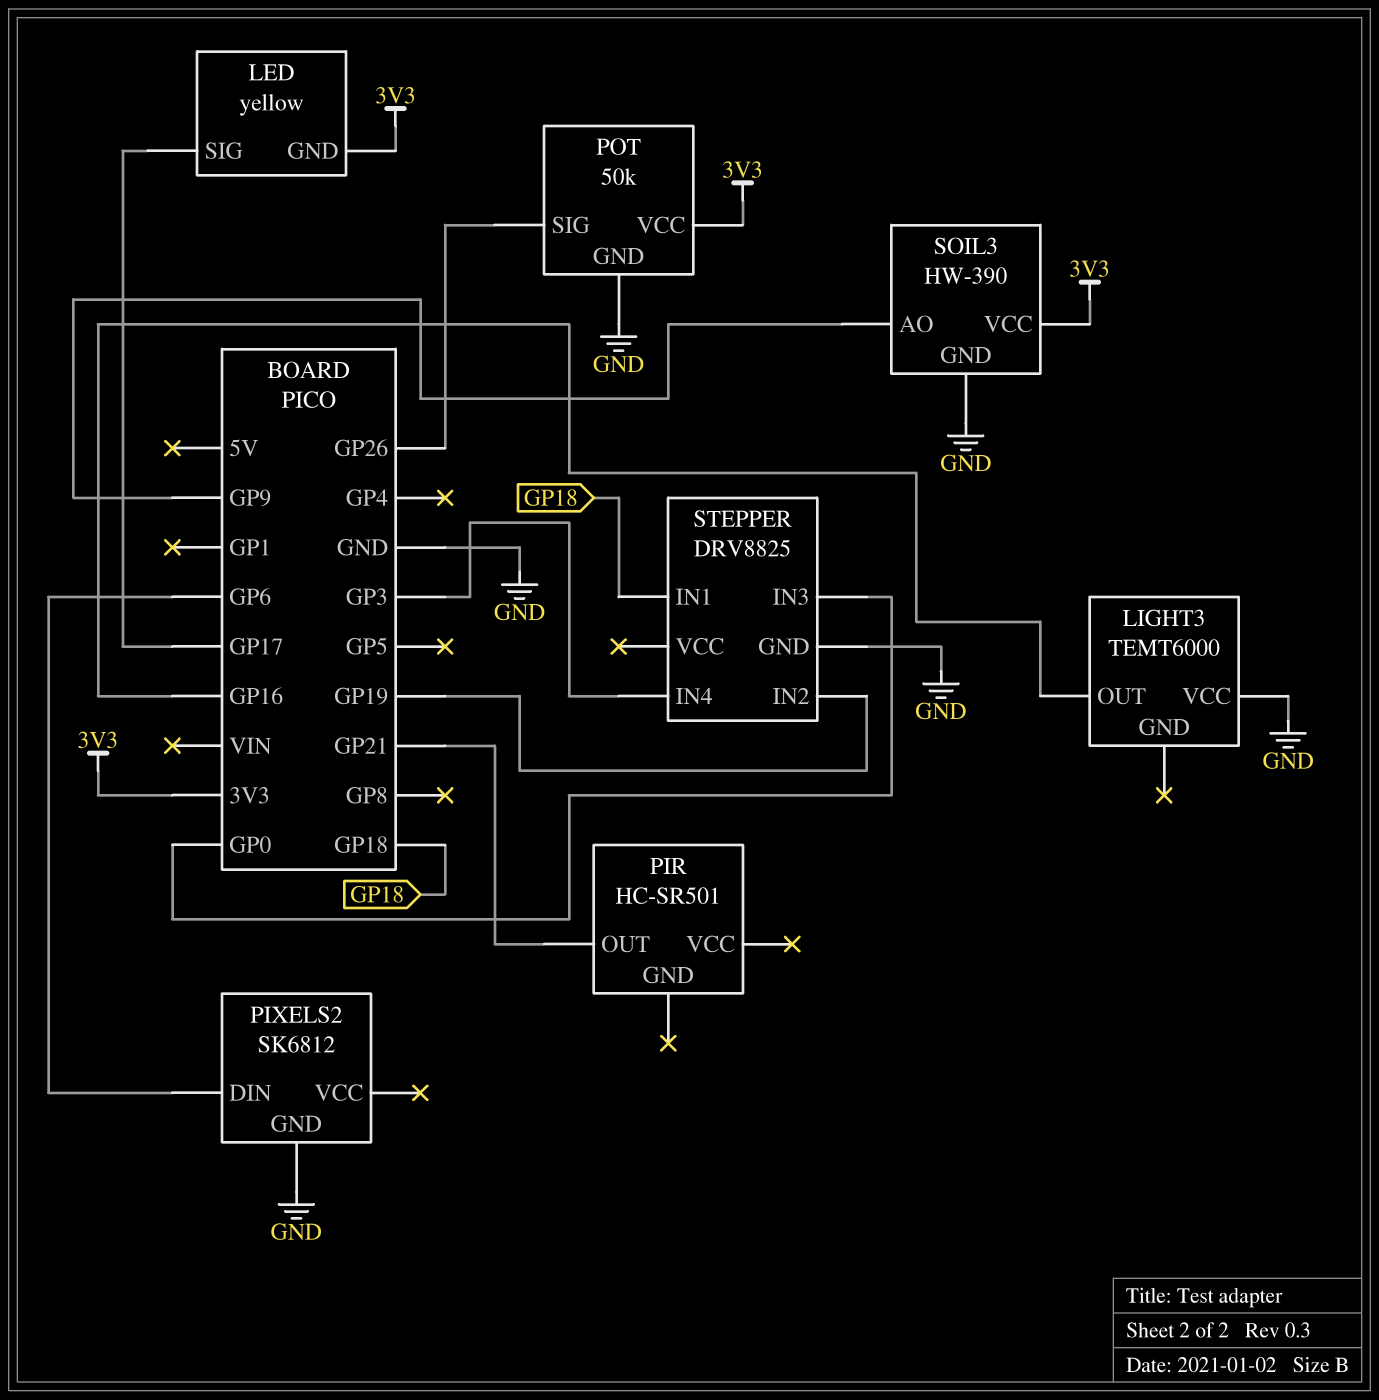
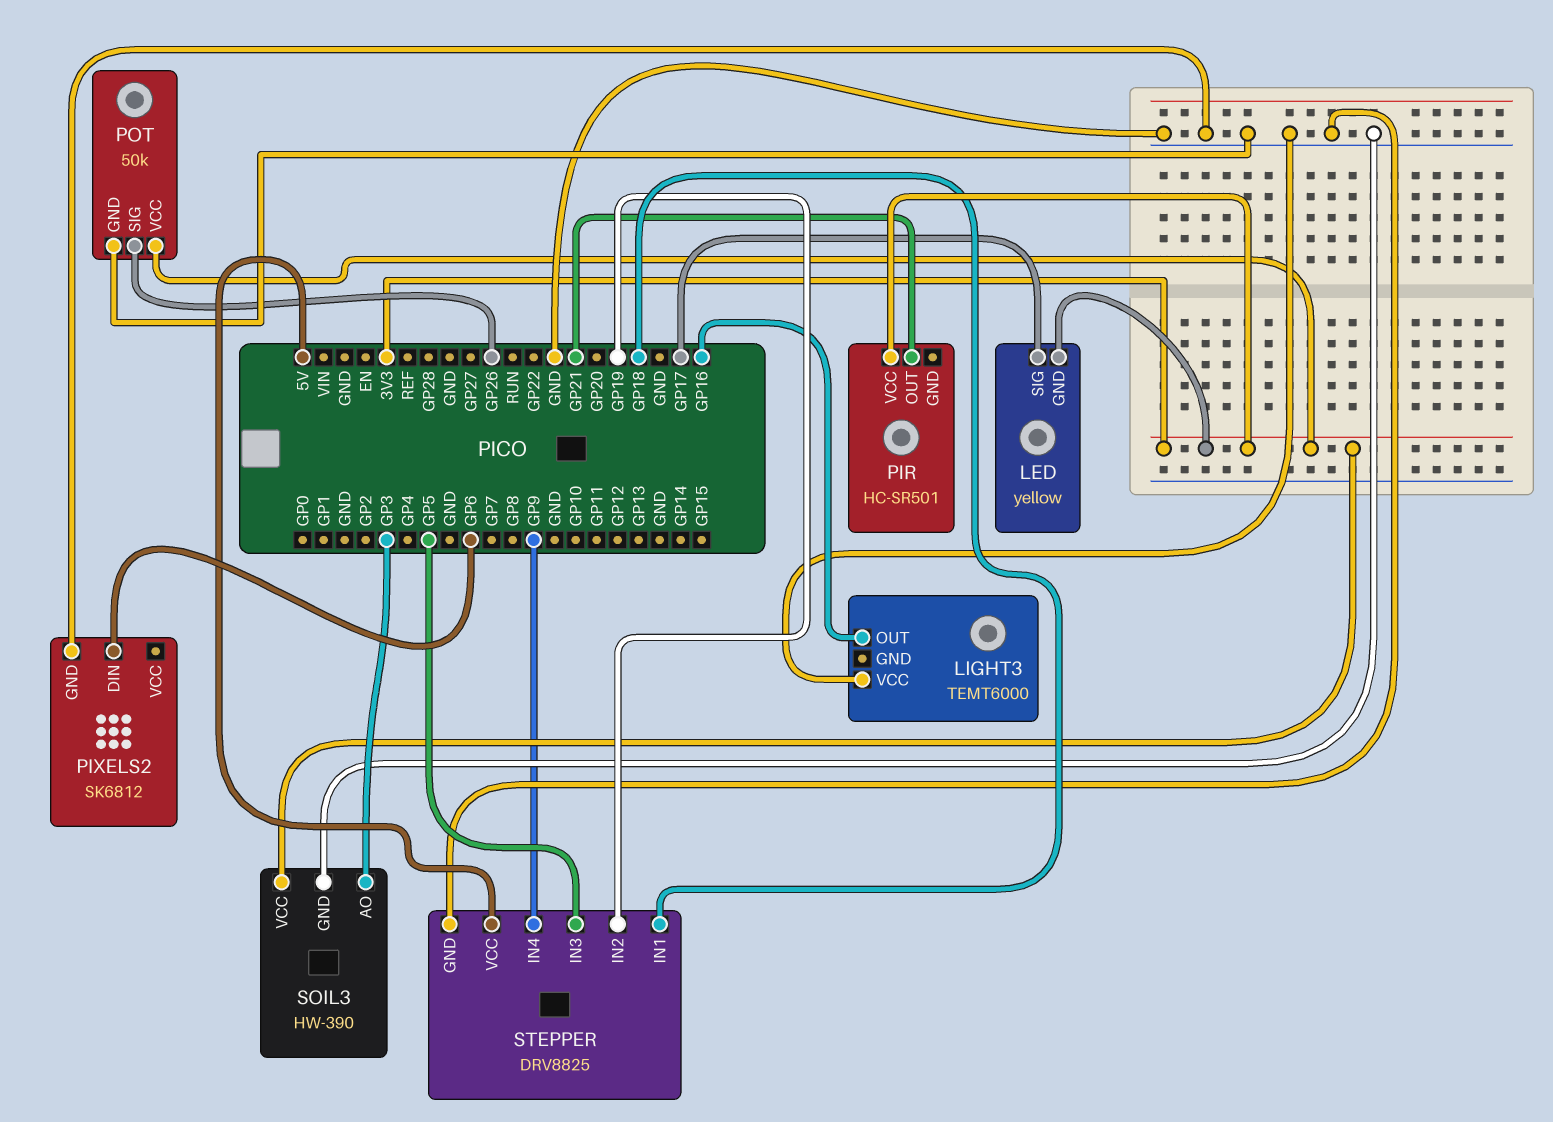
PIR pin VCC: none -> 3V3
SOIL3 pin AO: GP9 -> GP3
STEPPER pin IN3: GP0 -> GP5
STEPPER pin IN4: GP3 -> GP9
STEPPER pin VCC: none -> 5V

